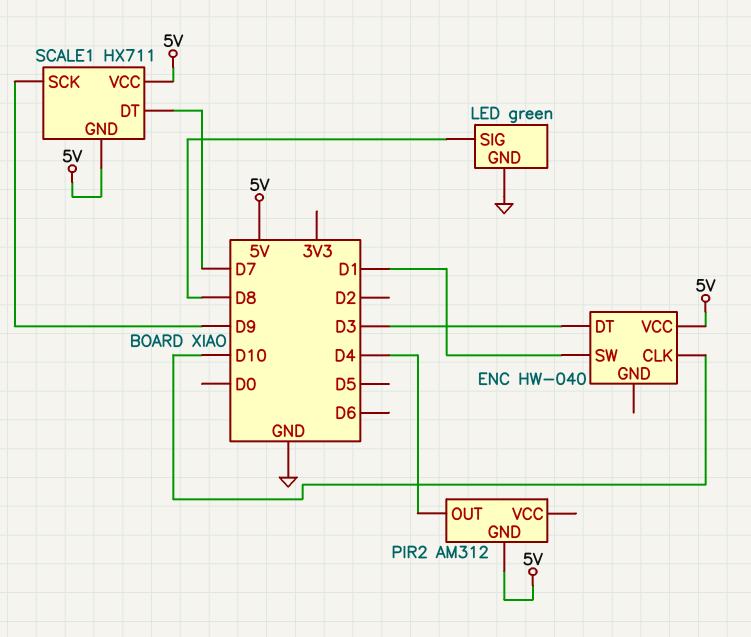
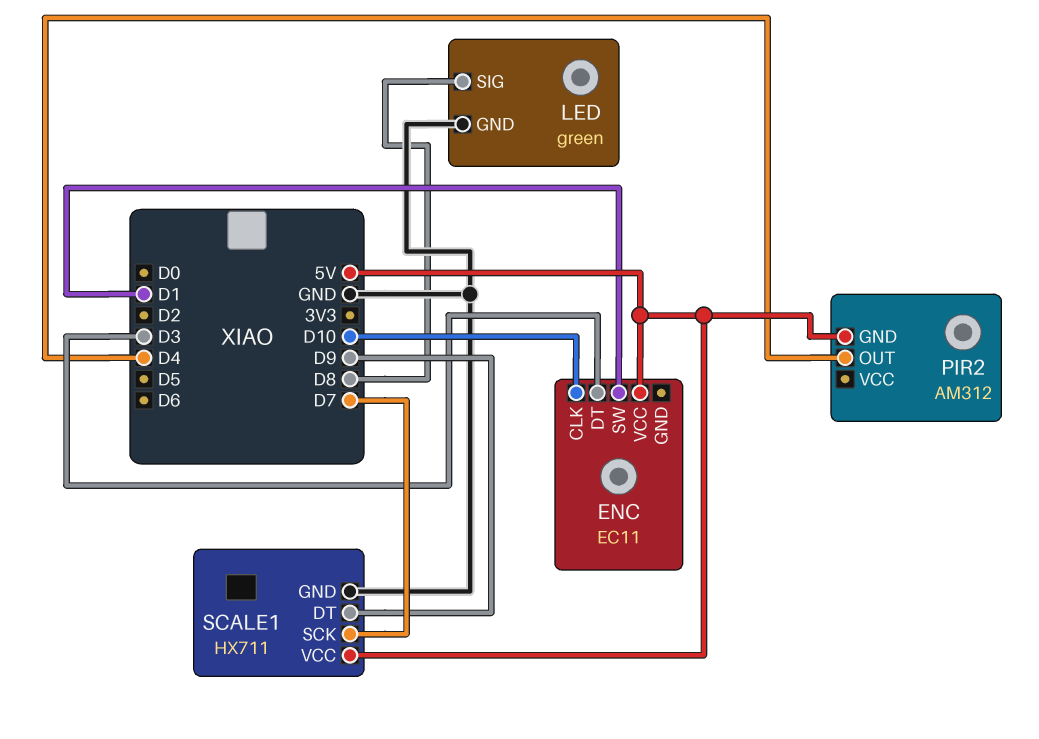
ENC: HW-040 -> EC11
SCALE1 pin DT: D7 -> D9
SCALE1 pin GND: 5V -> GND
SCALE1 pin SCK: D9 -> D7

